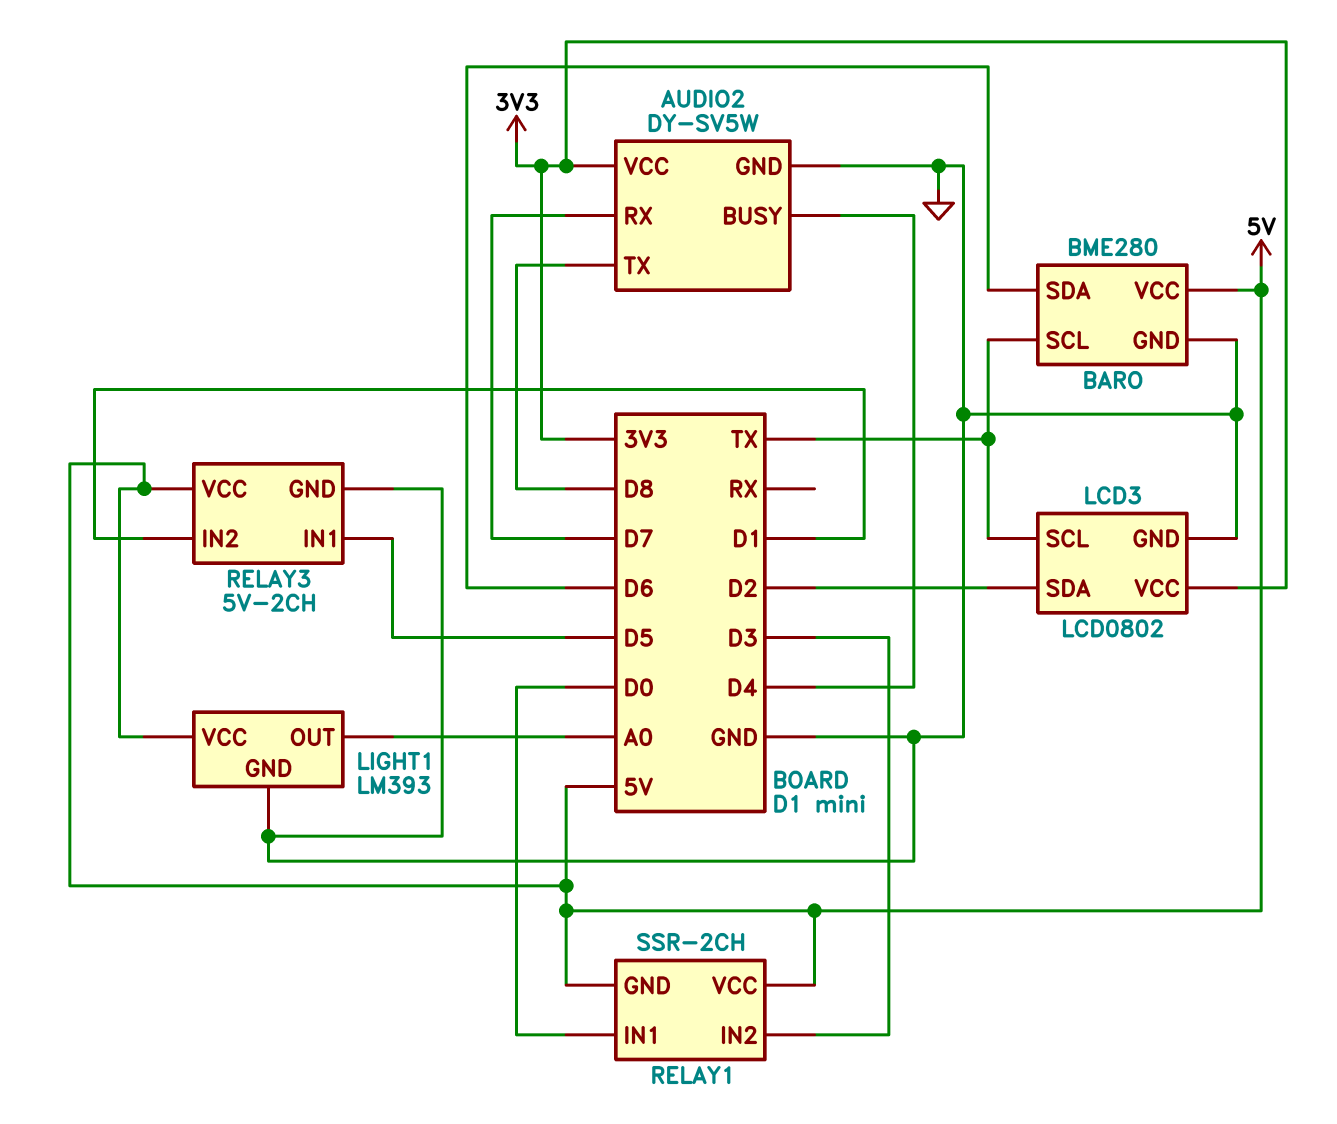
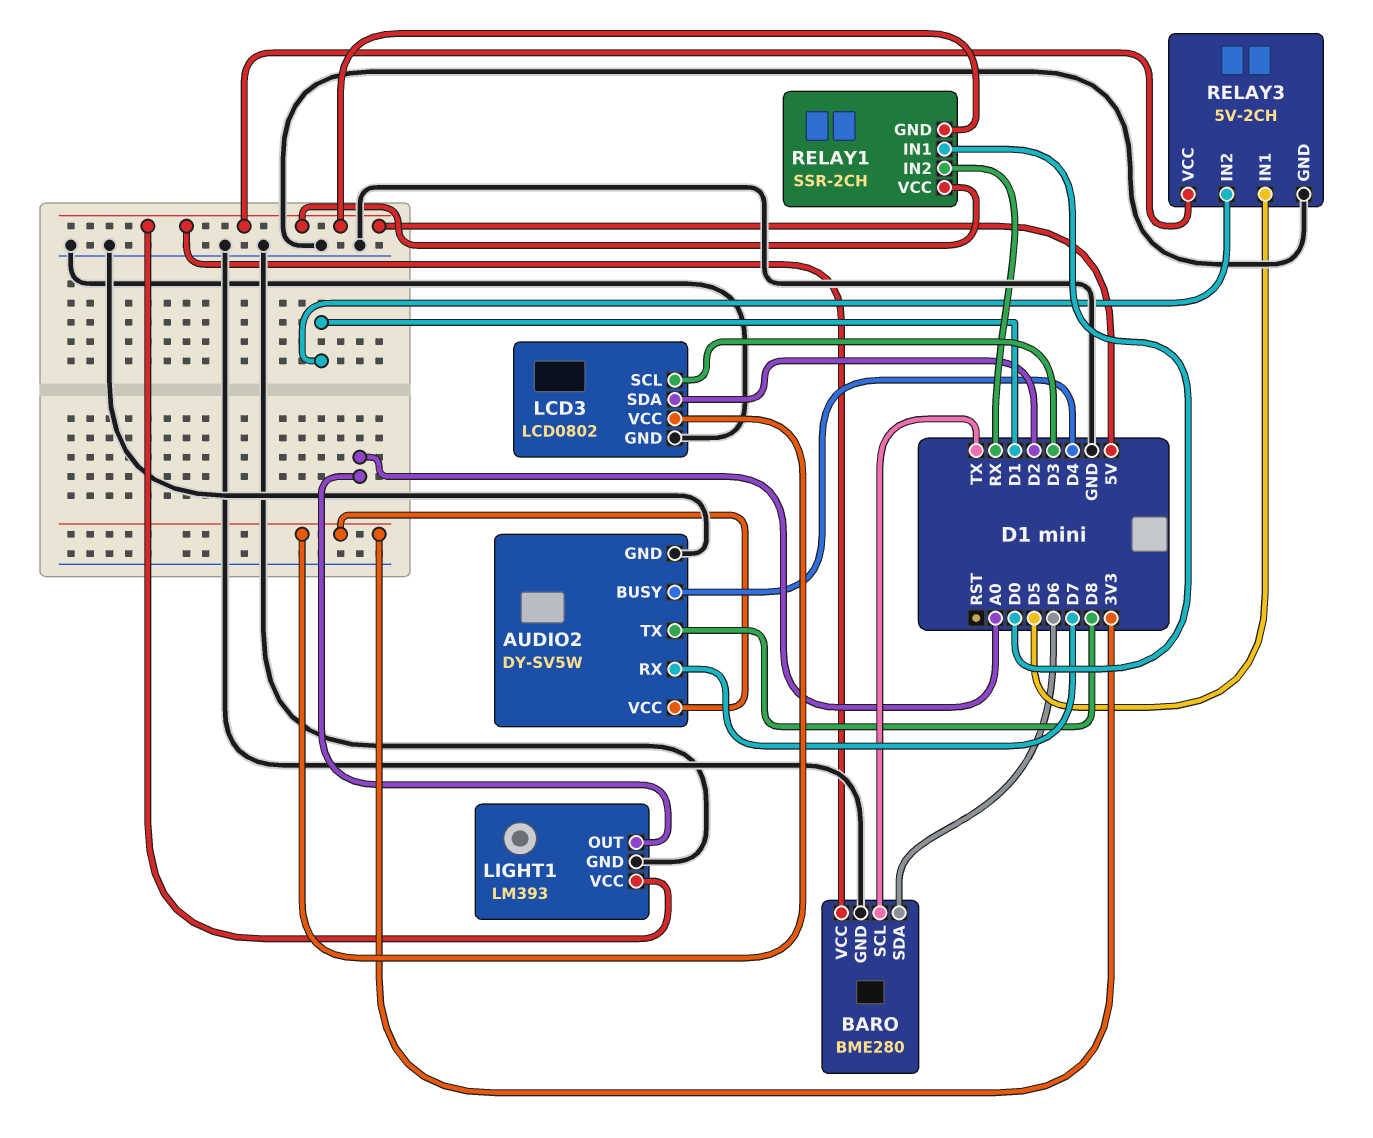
LCD3 pin SCL: TX -> D3
RELAY1 pin IN2: D3 -> RX

